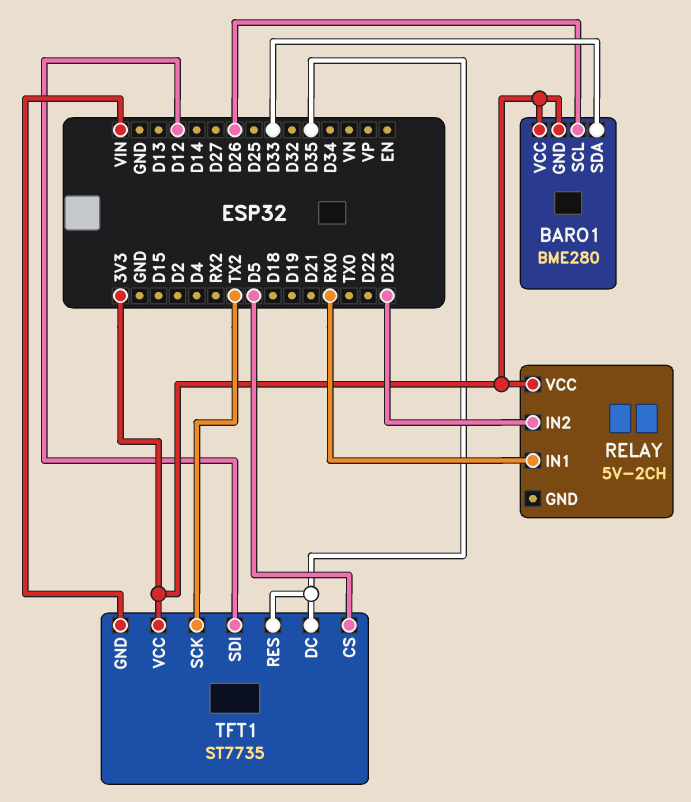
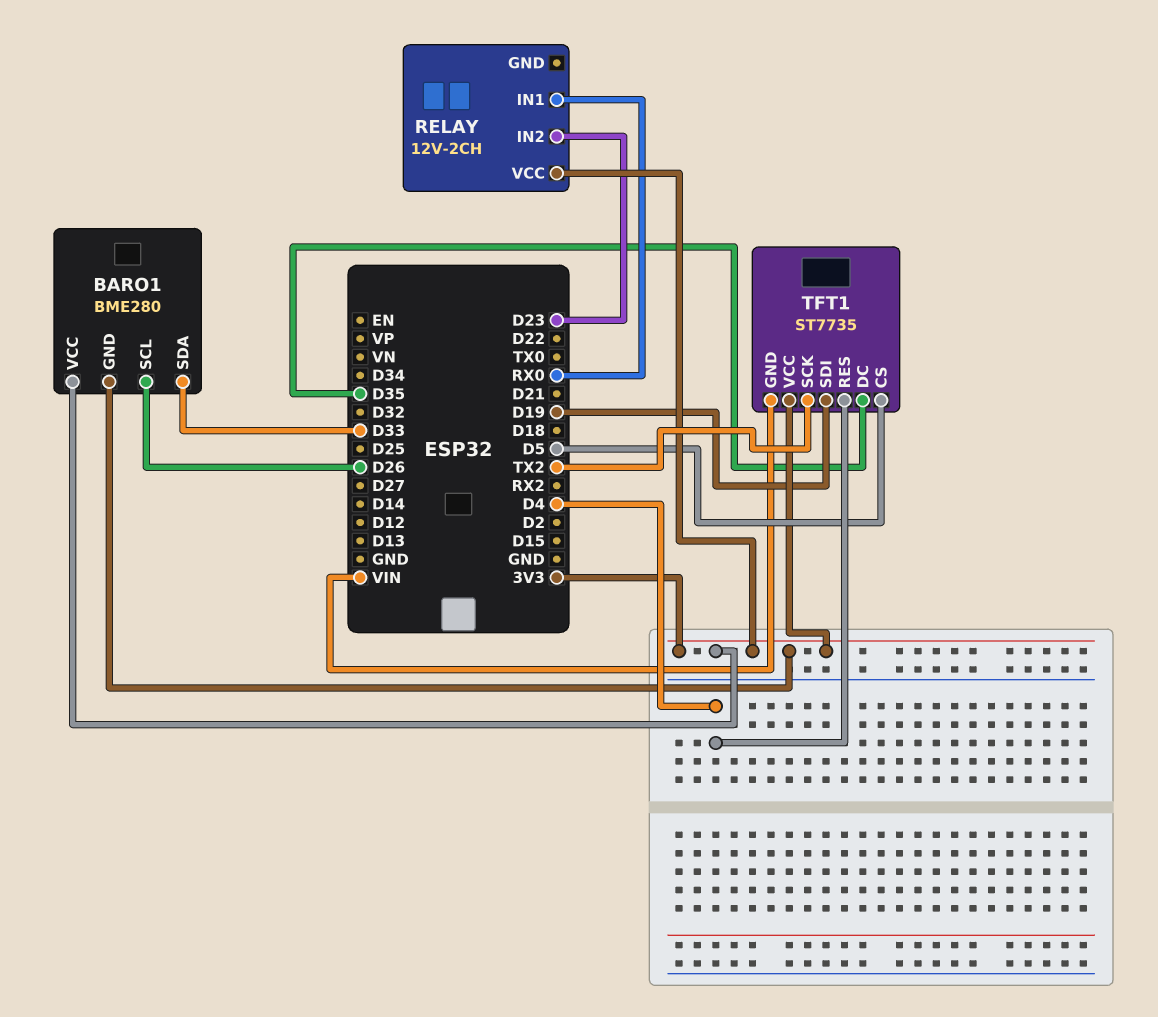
RELAY: 5V-2CH -> 12V-2CH
TFT1 pin RES: D35 -> D4
TFT1 pin SDI: D12 -> D19

